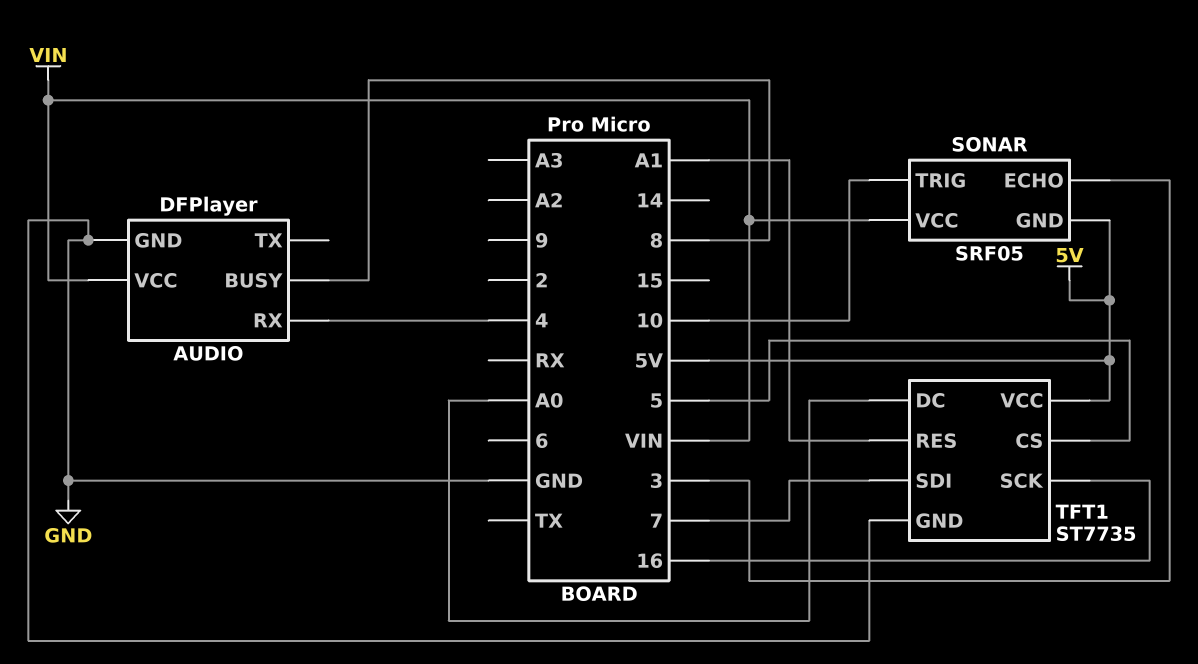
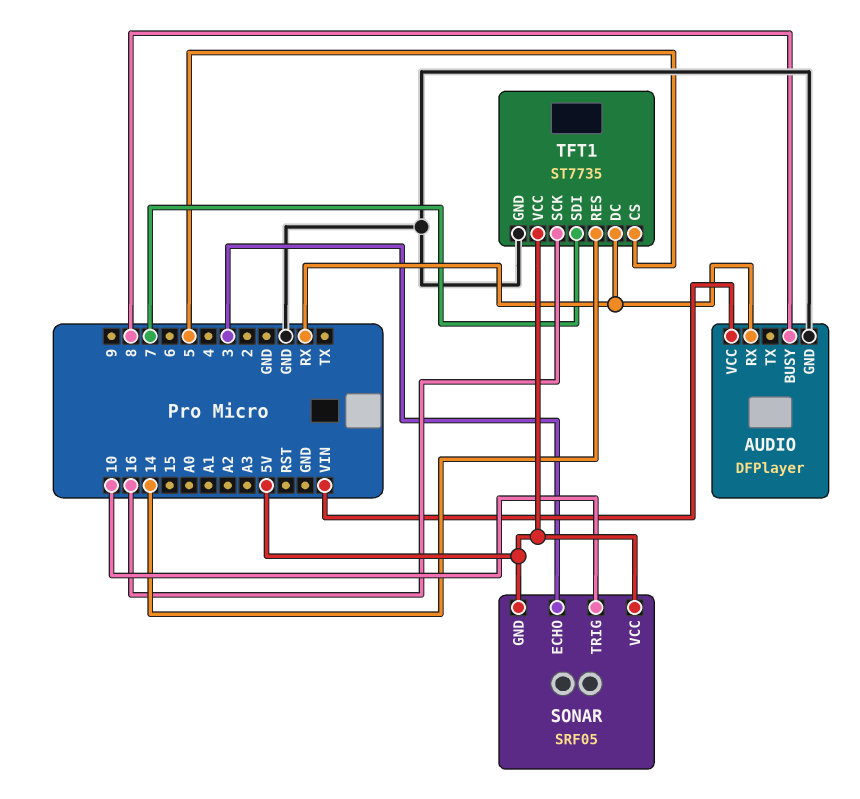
AUDIO pin RX: 4 -> RX
SONAR pin VCC: VIN -> 5V
TFT1 pin DC: A0 -> RX
TFT1 pin RES: A1 -> 14

